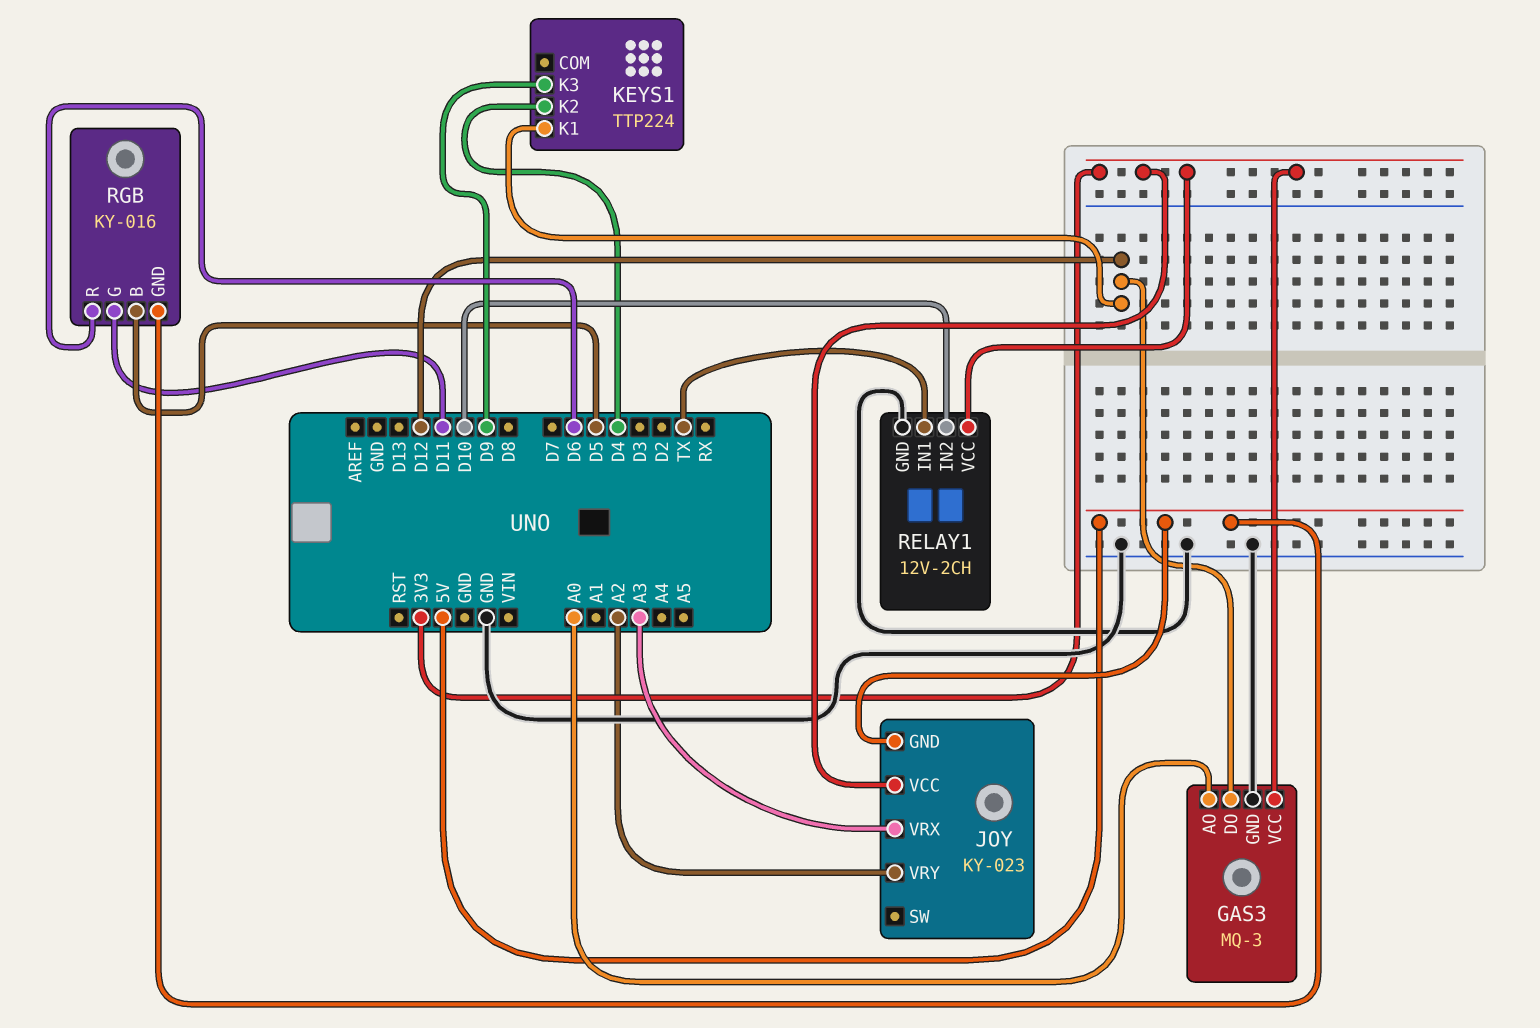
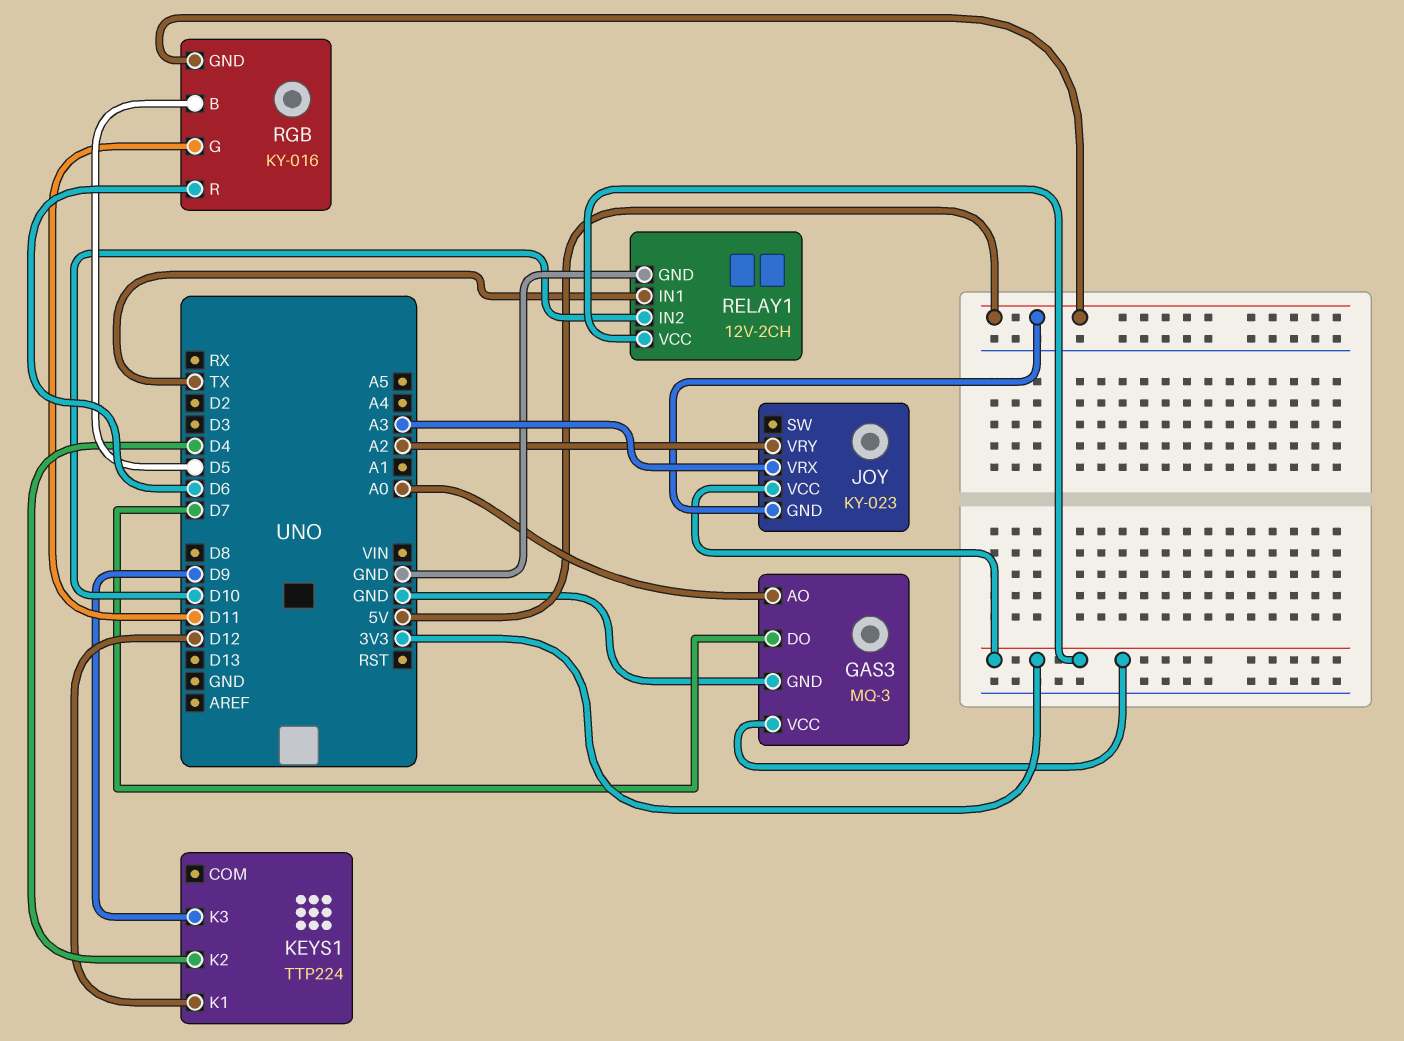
GAS3 pin DO: D12 -> D7

